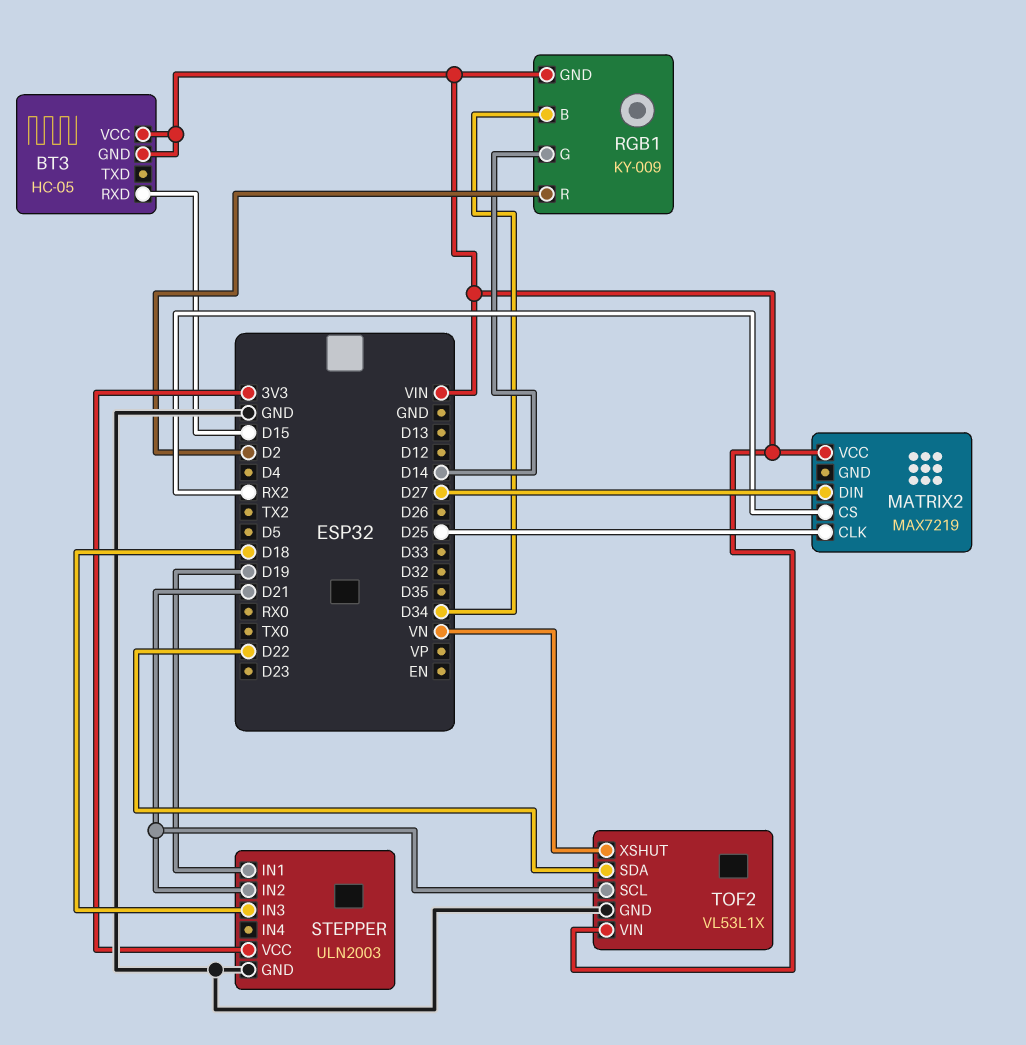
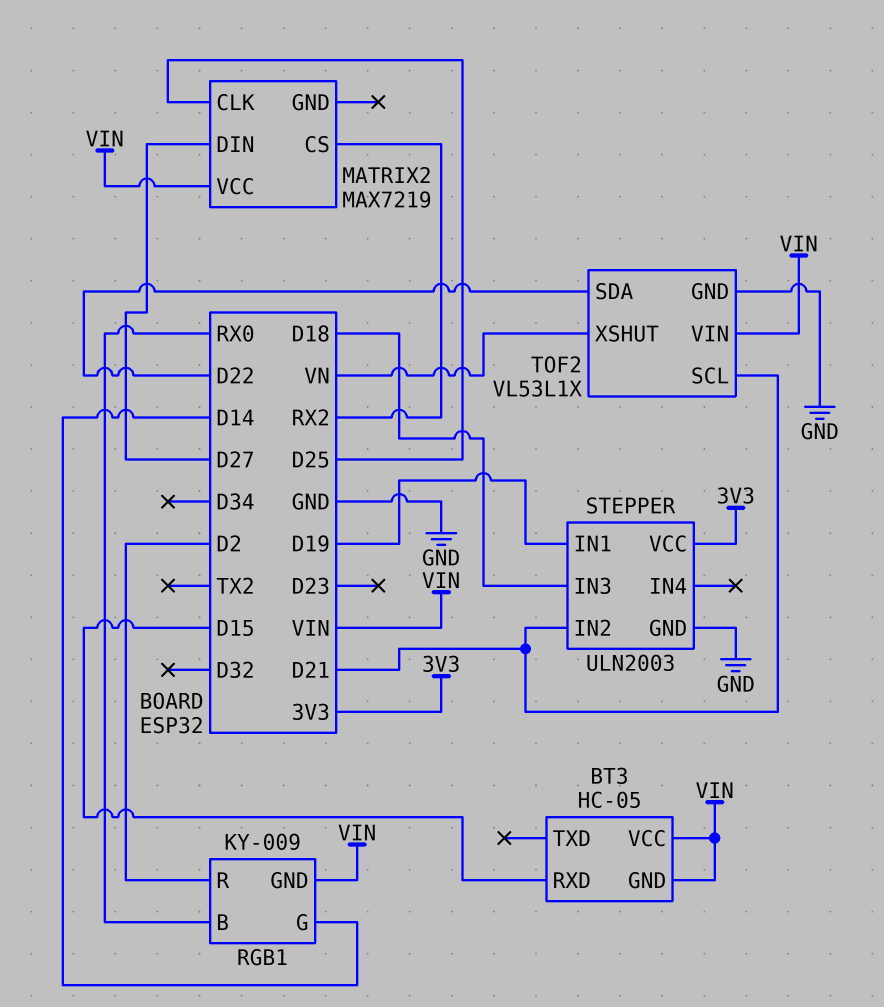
RGB1 pin B: D34 -> RX0

